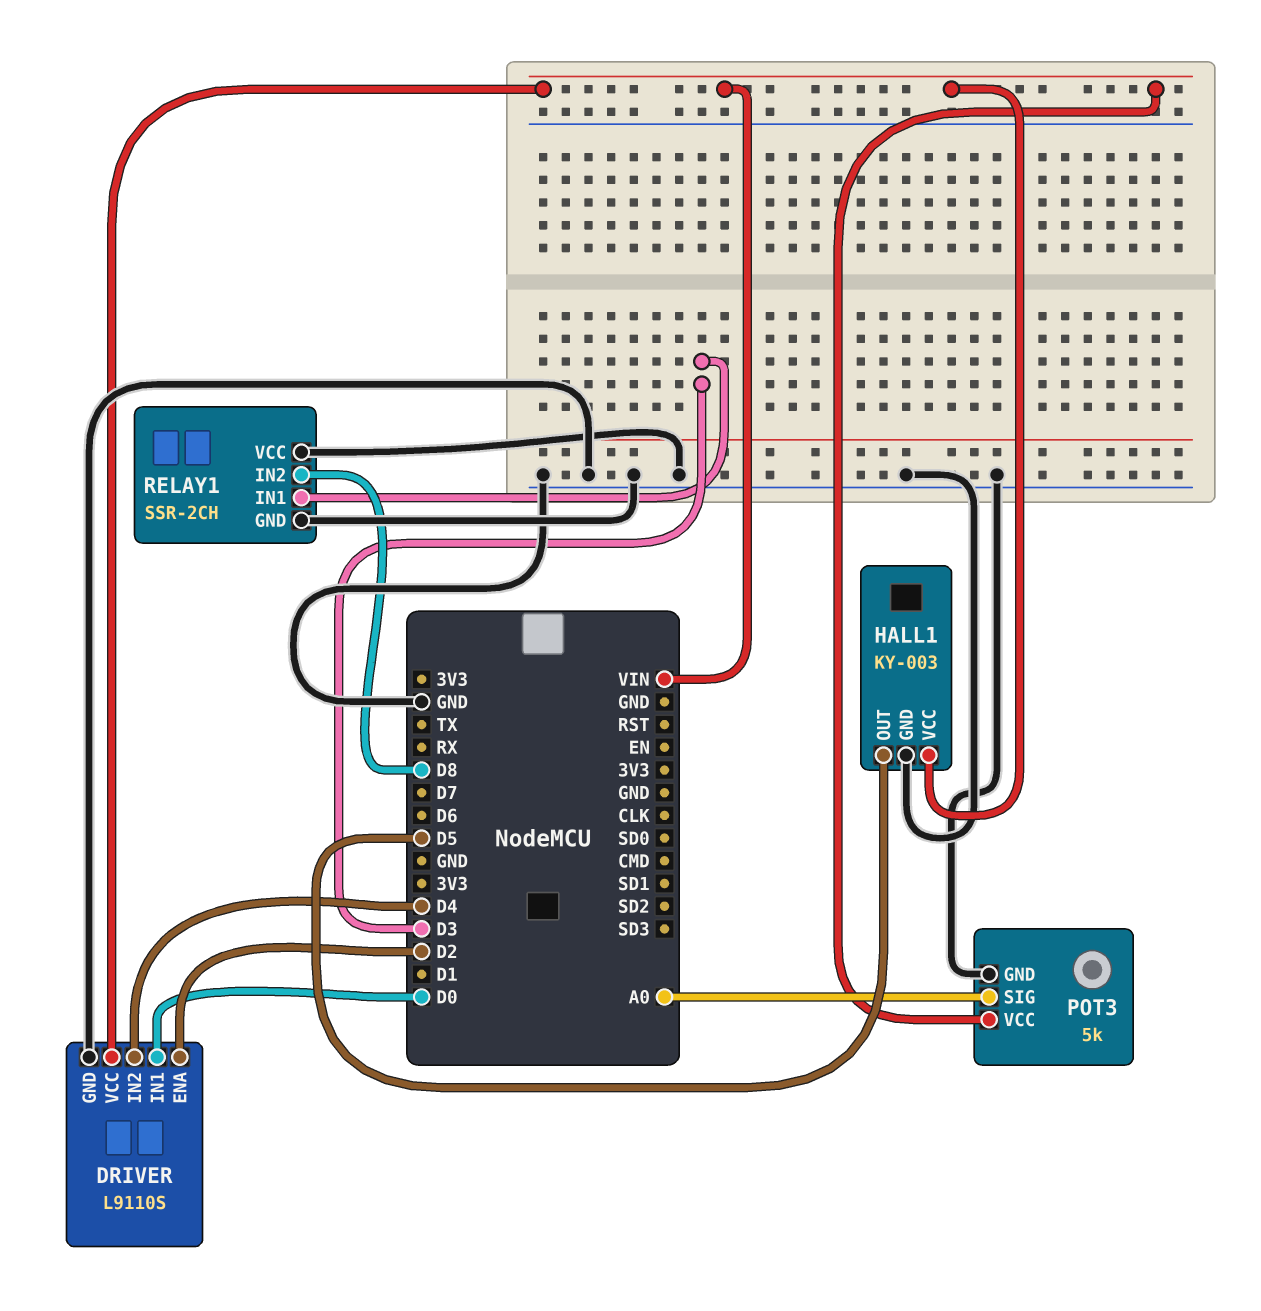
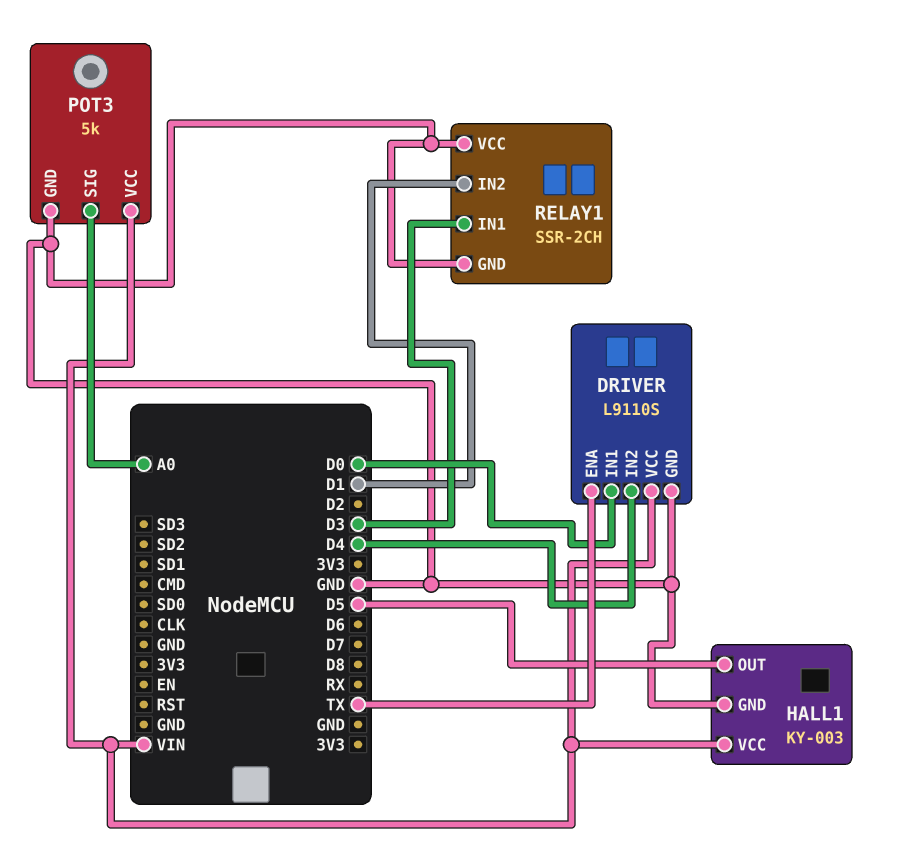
DRIVER pin ENA: D2 -> TX
RELAY1 pin IN2: D8 -> D1

